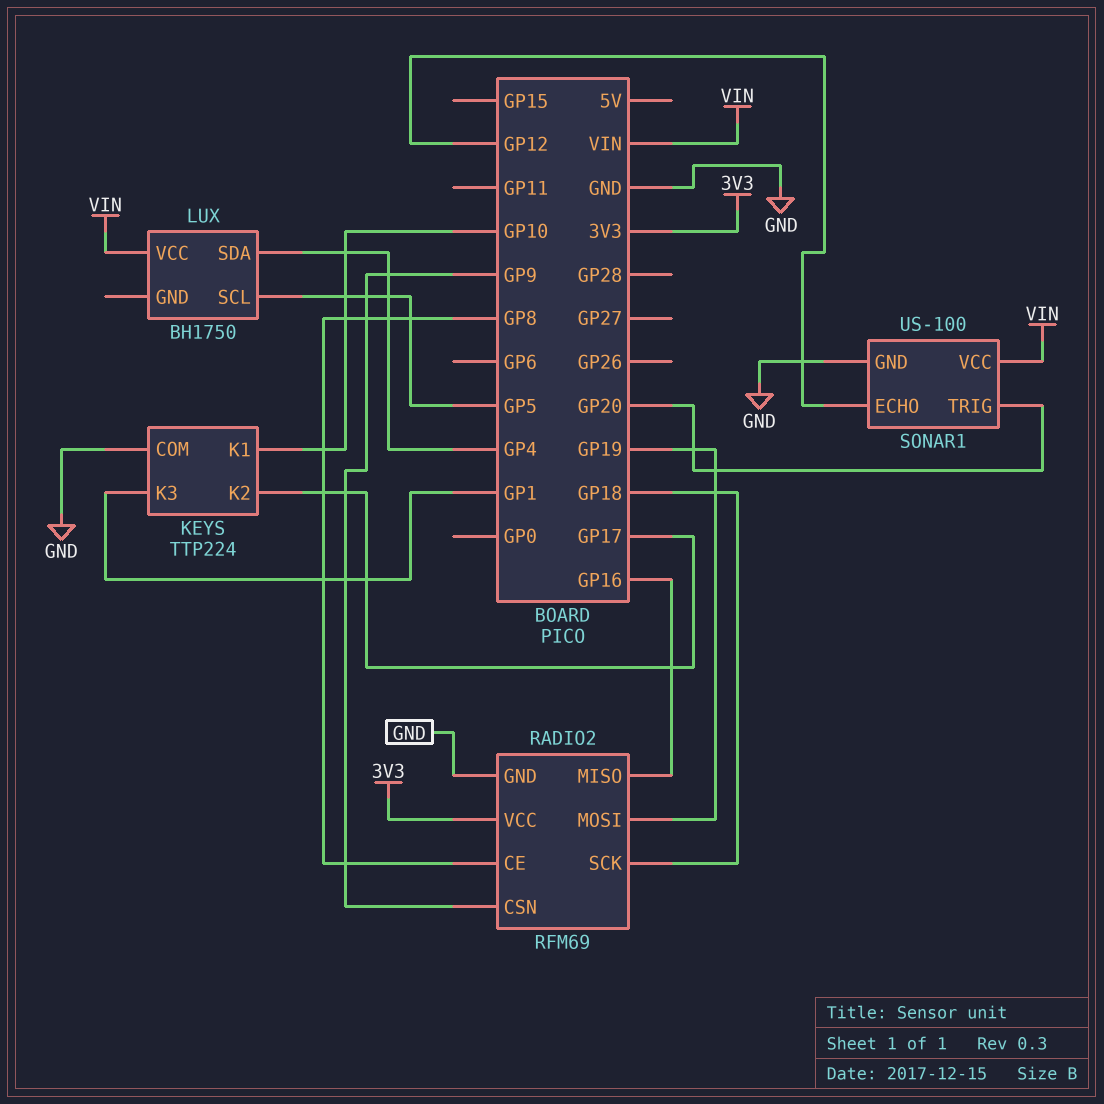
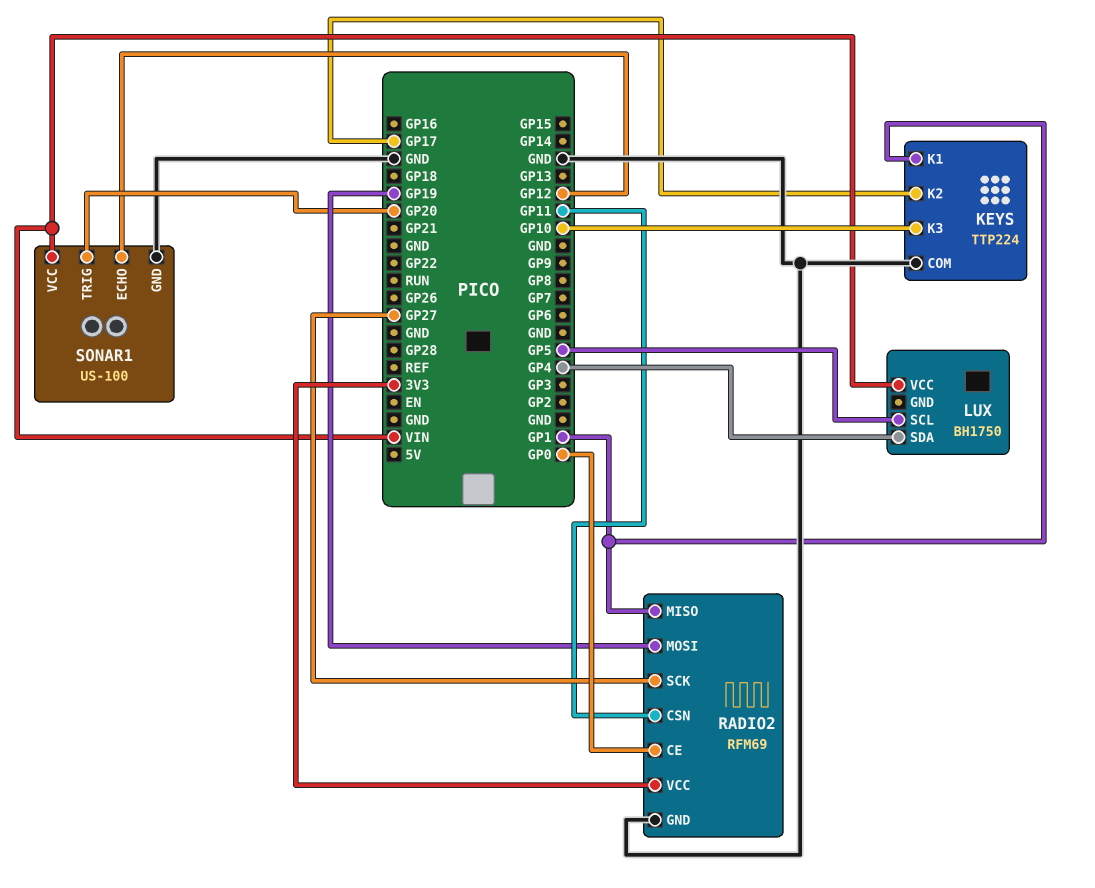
KEYS pin K1: GP10 -> GP1
KEYS pin K3: GP1 -> GP10
RADIO2 pin CE: GP8 -> GP0
RADIO2 pin CSN: GP9 -> GP11
RADIO2 pin MISO: GP16 -> GP1
RADIO2 pin SCK: GP18 -> GP27

